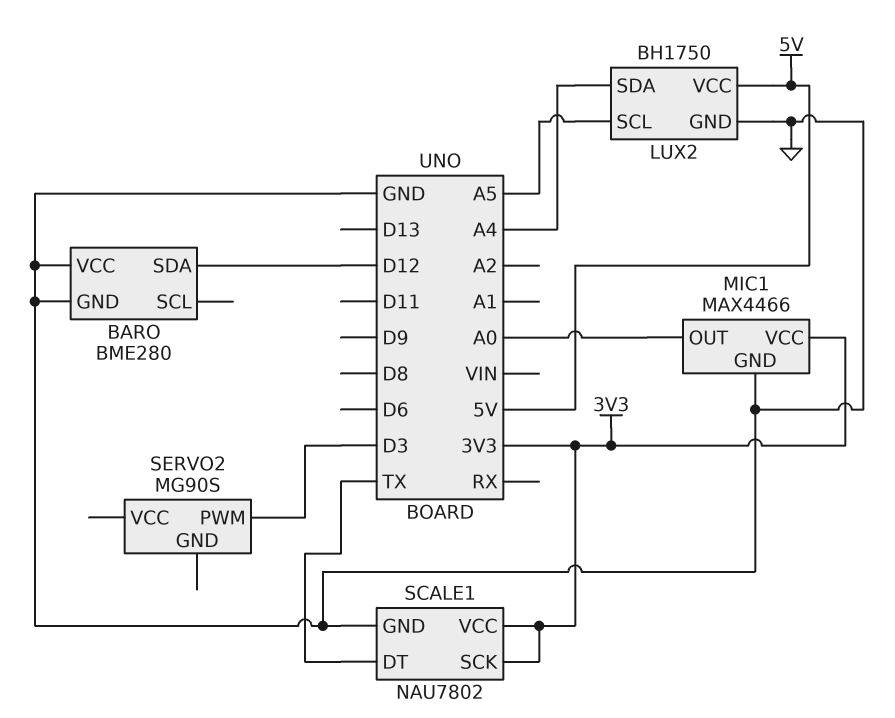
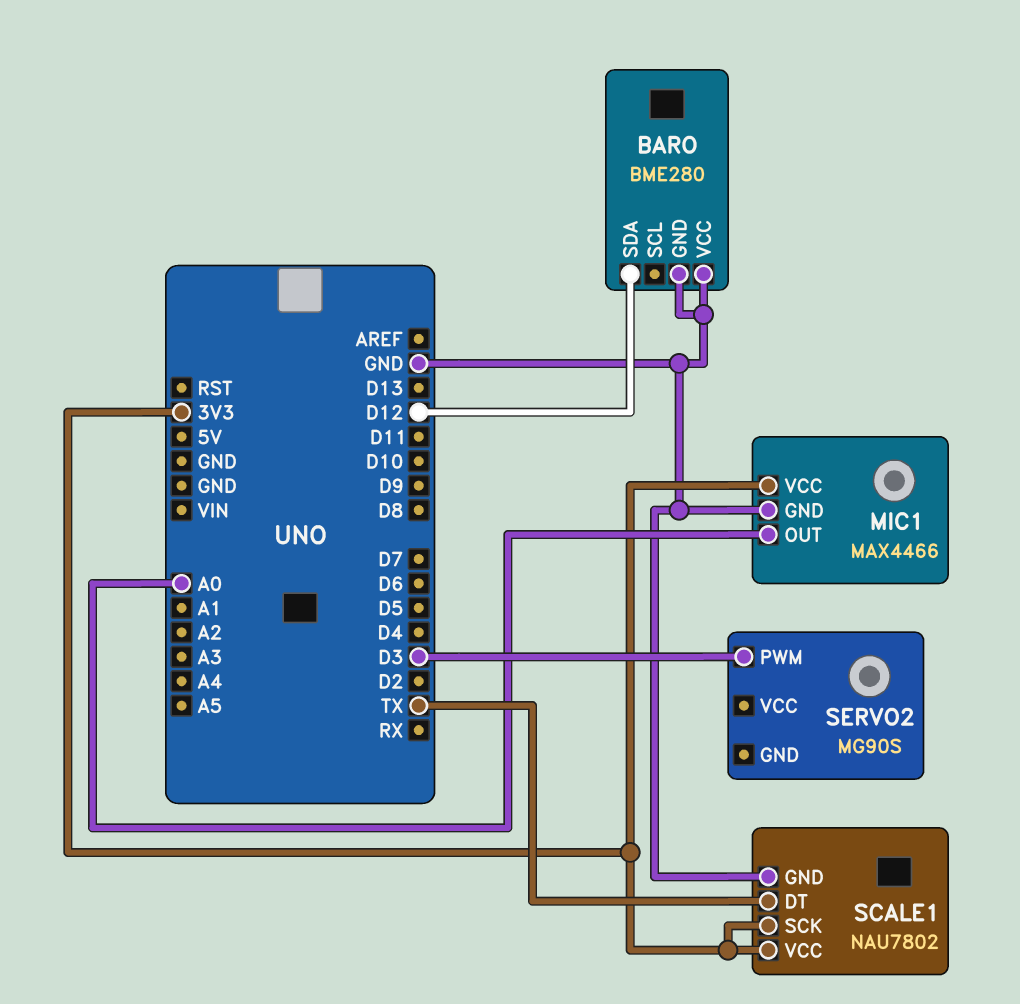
LUX2: BH1750 -> none
LUX2 pin GND: GND -> none
LUX2 pin SCL: A5 -> none
LUX2 pin SDA: A4 -> none
LUX2 pin VCC: 5V -> none

